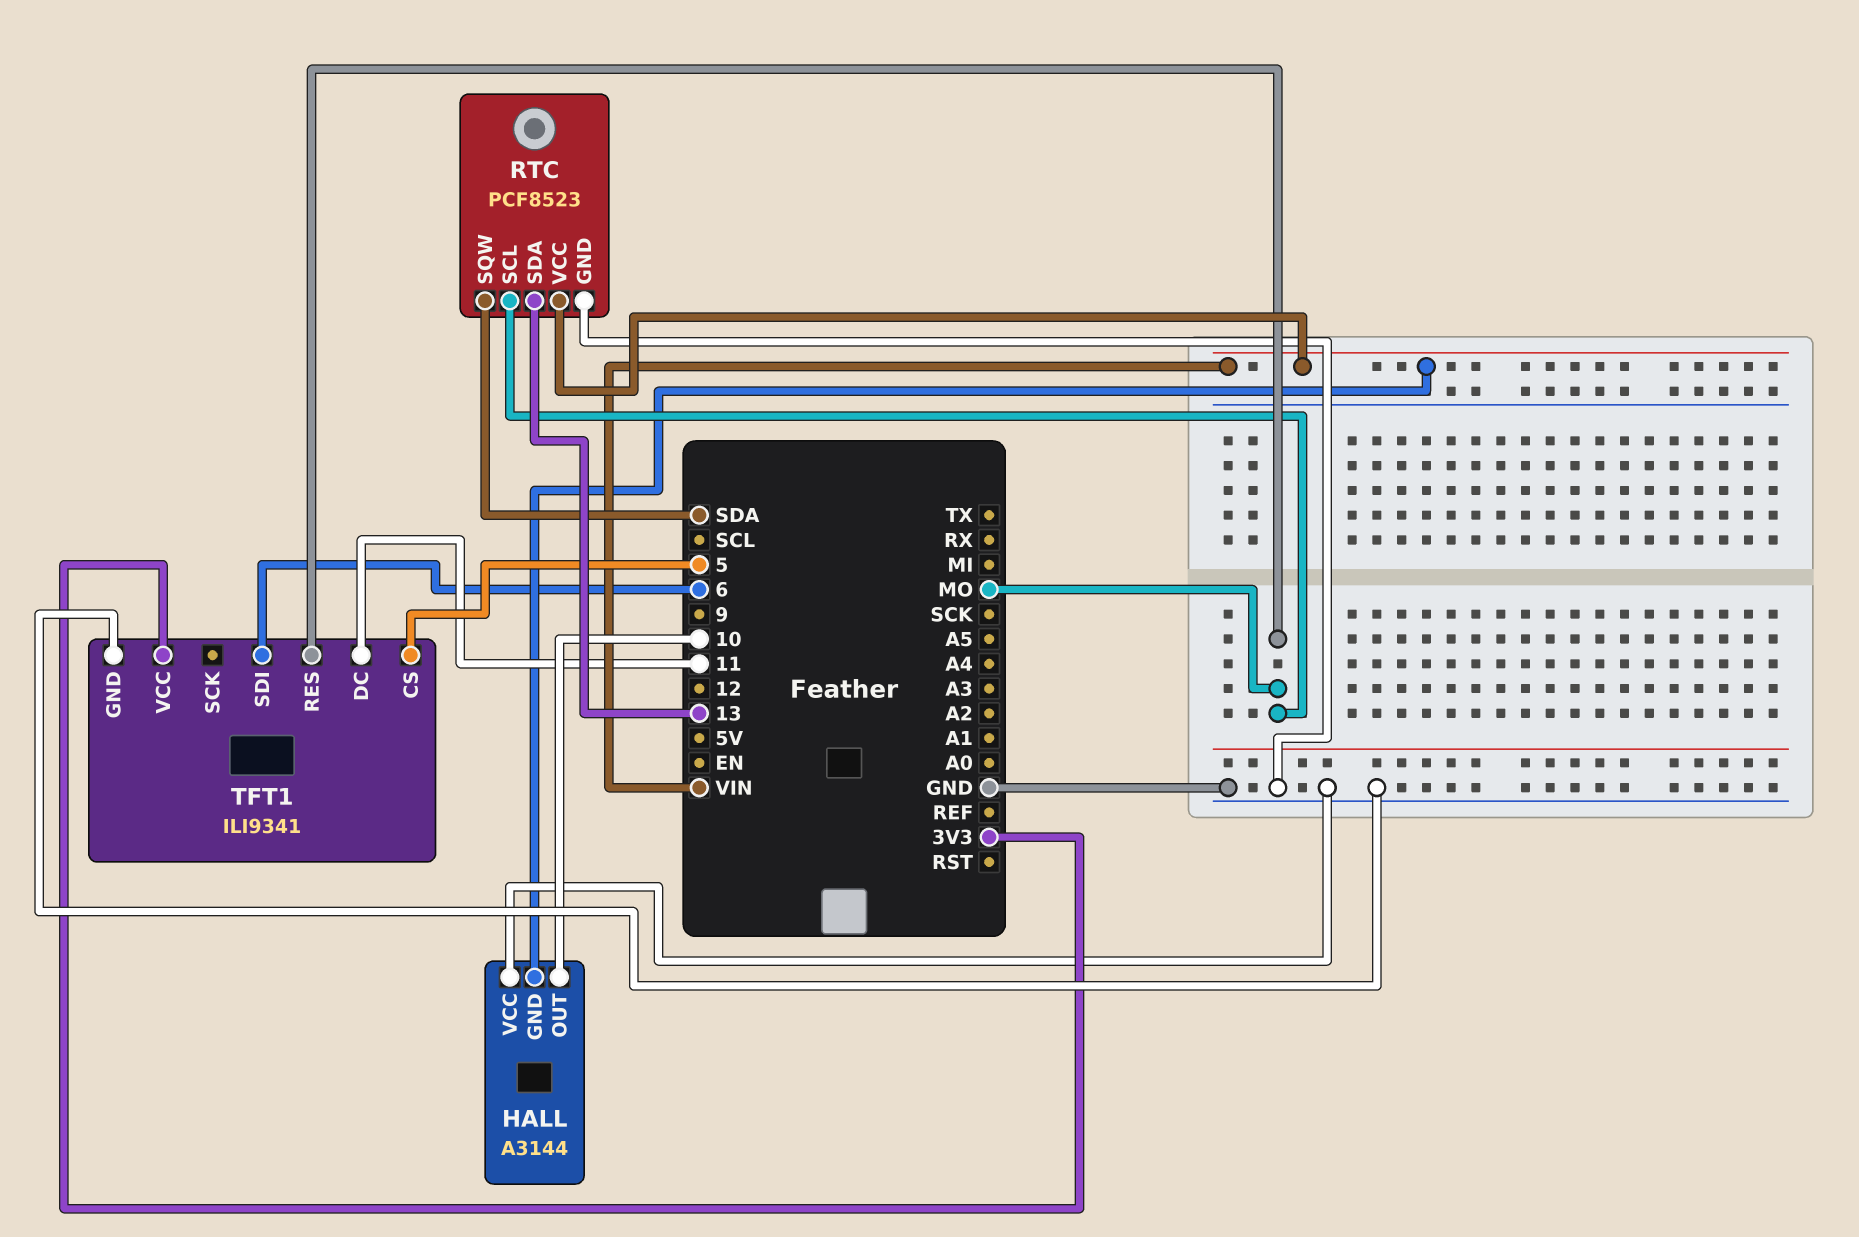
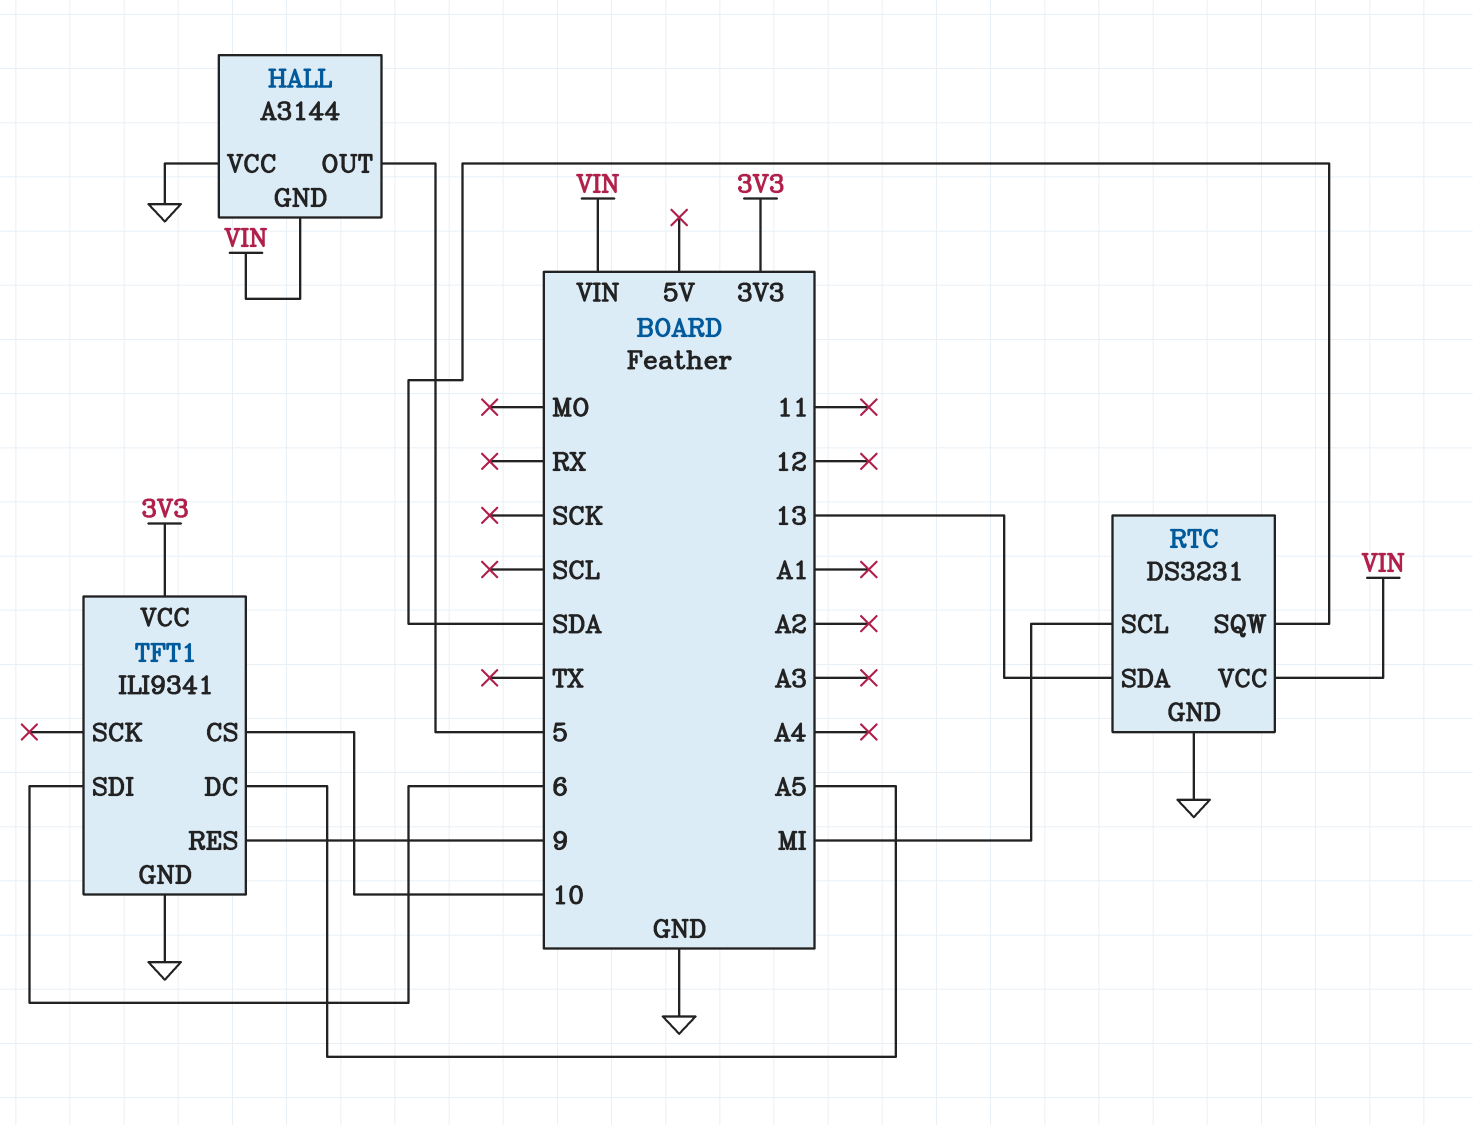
HALL pin OUT: 10 -> 5
RTC: PCF8523 -> DS3231
RTC pin SCL: MO -> MI
TFT1 pin CS: 5 -> 10
TFT1 pin DC: 11 -> A5
TFT1 pin RES: MO -> 9

